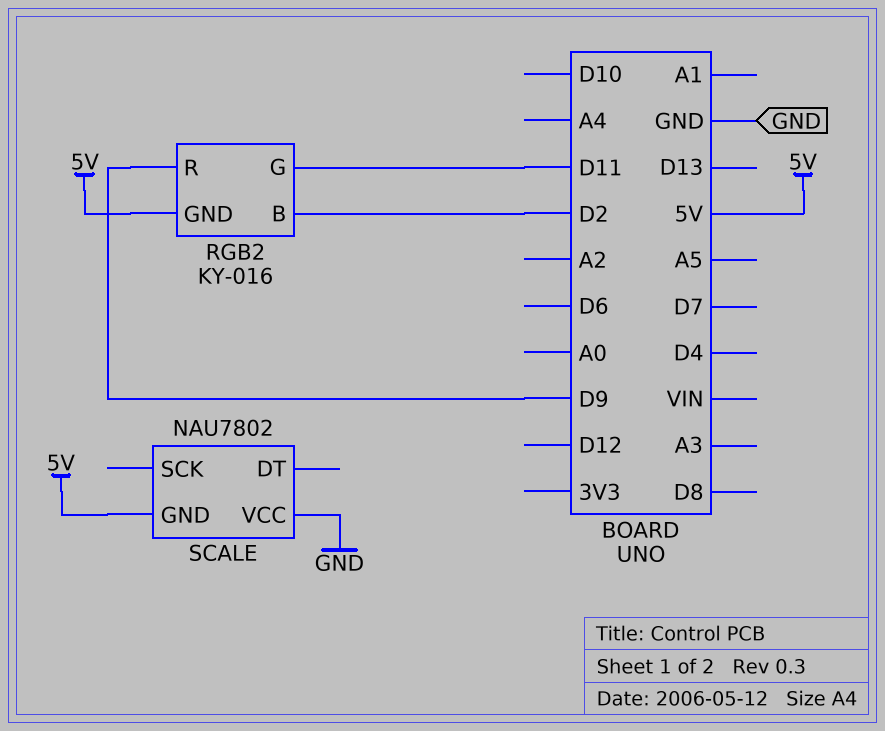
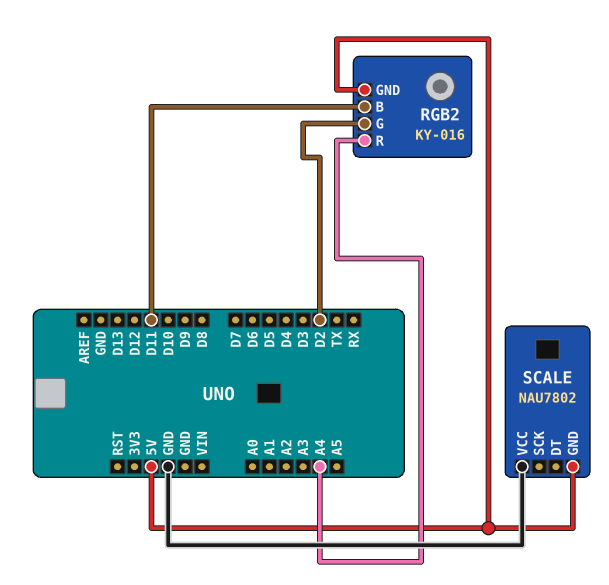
RGB2 pin B: D2 -> D11
RGB2 pin G: D11 -> D2
RGB2 pin R: D9 -> A4

